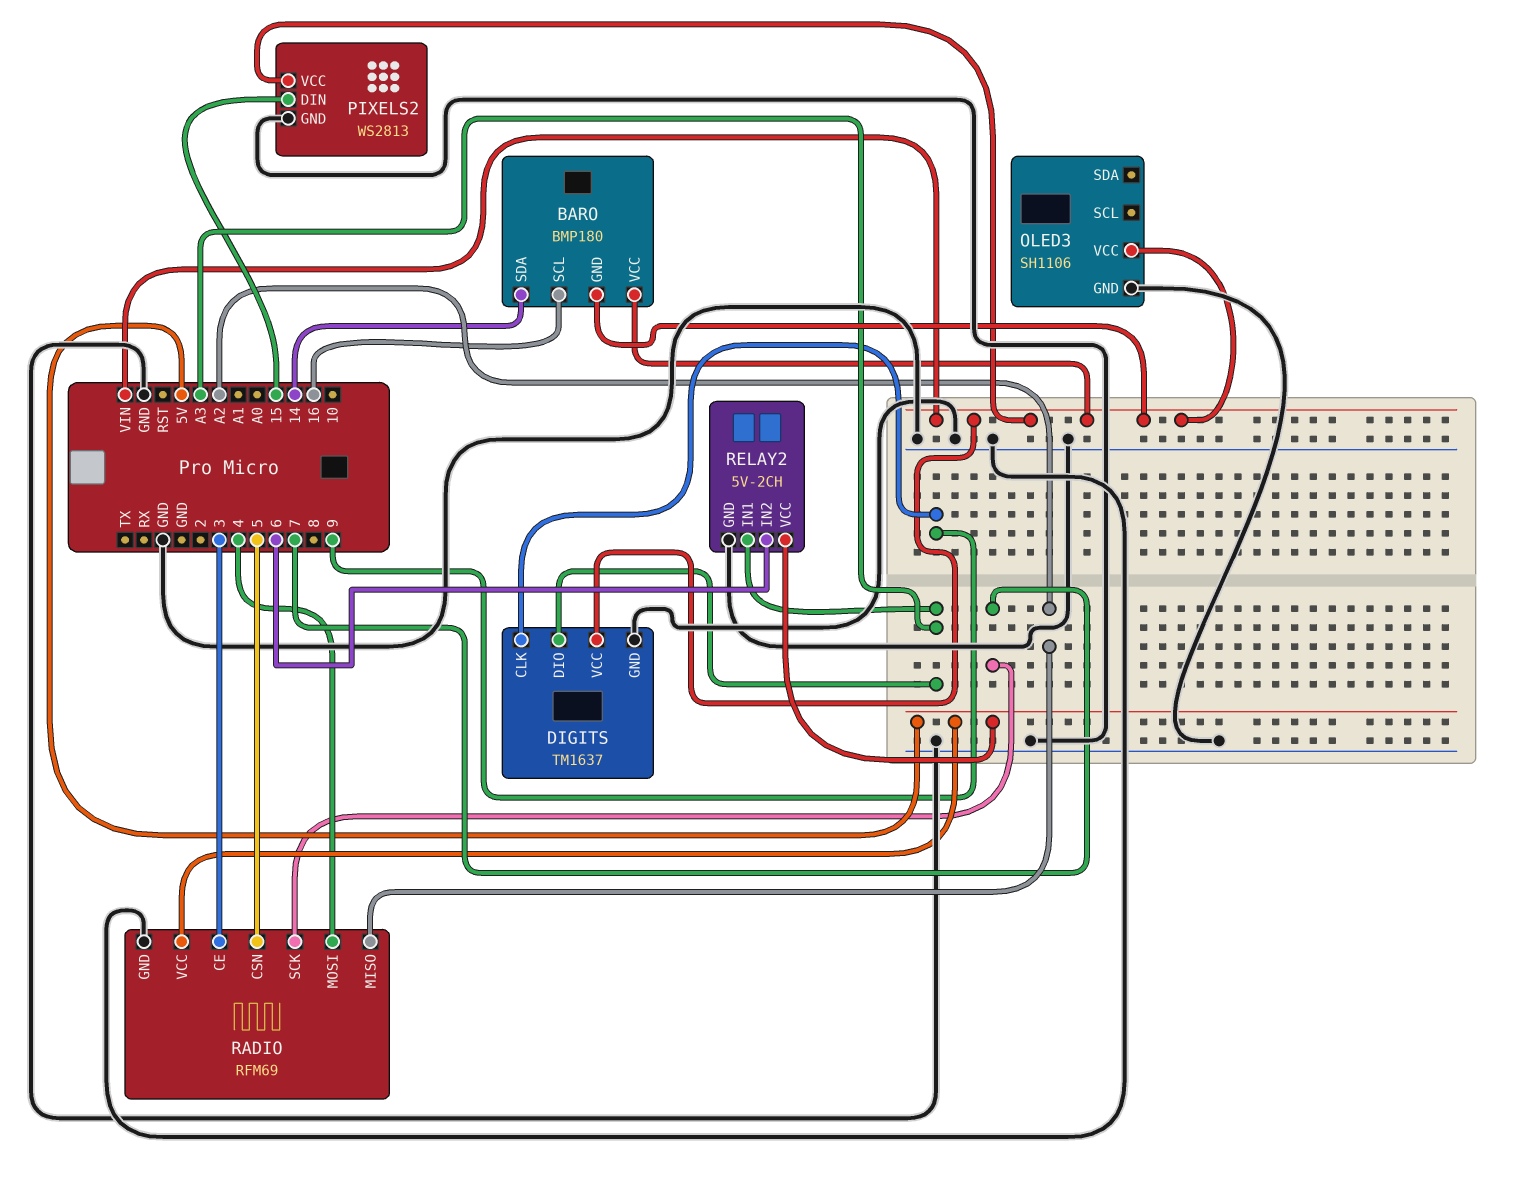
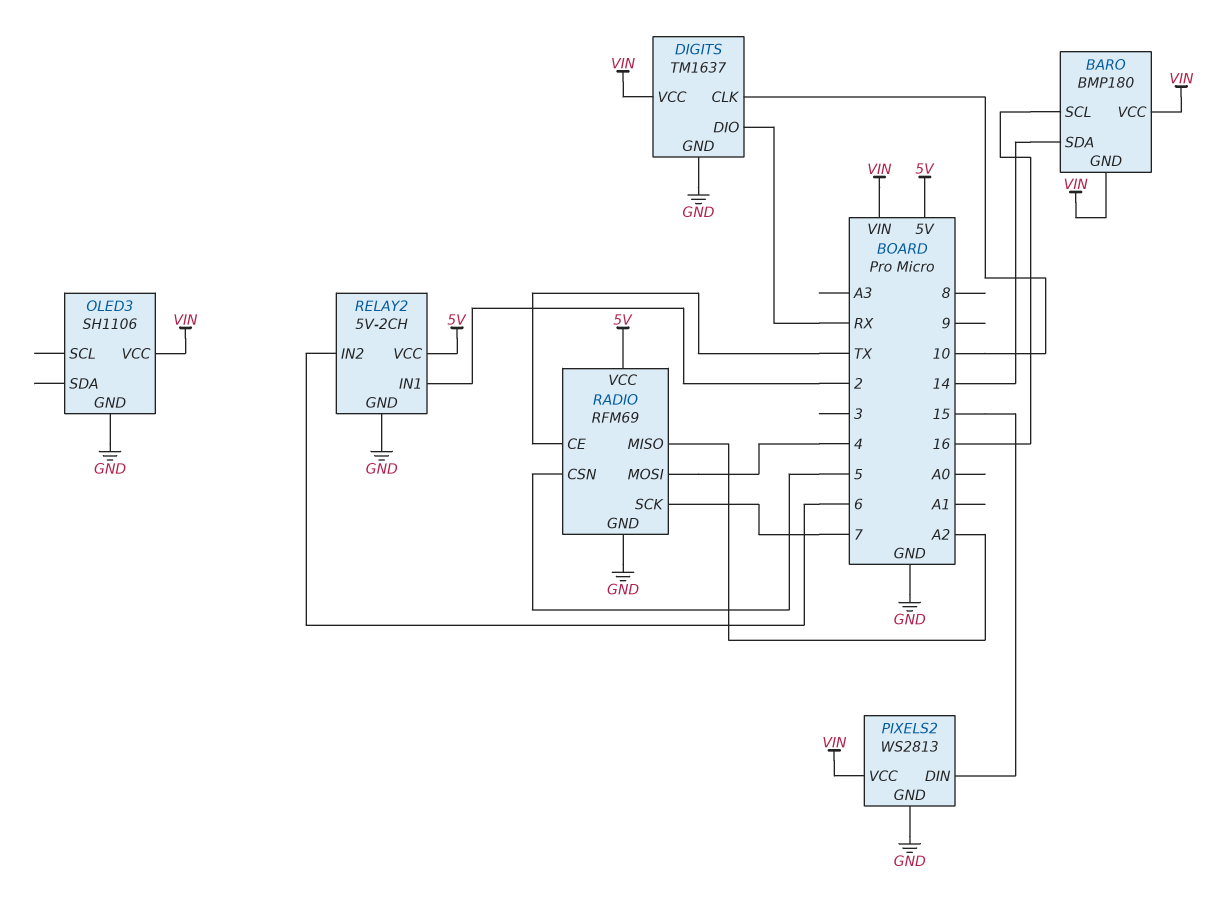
DIGITS pin CLK: 9 -> 10
DIGITS pin DIO: A3 -> RX
RADIO pin CE: 3 -> TX
RELAY2 pin IN1: A3 -> 2

